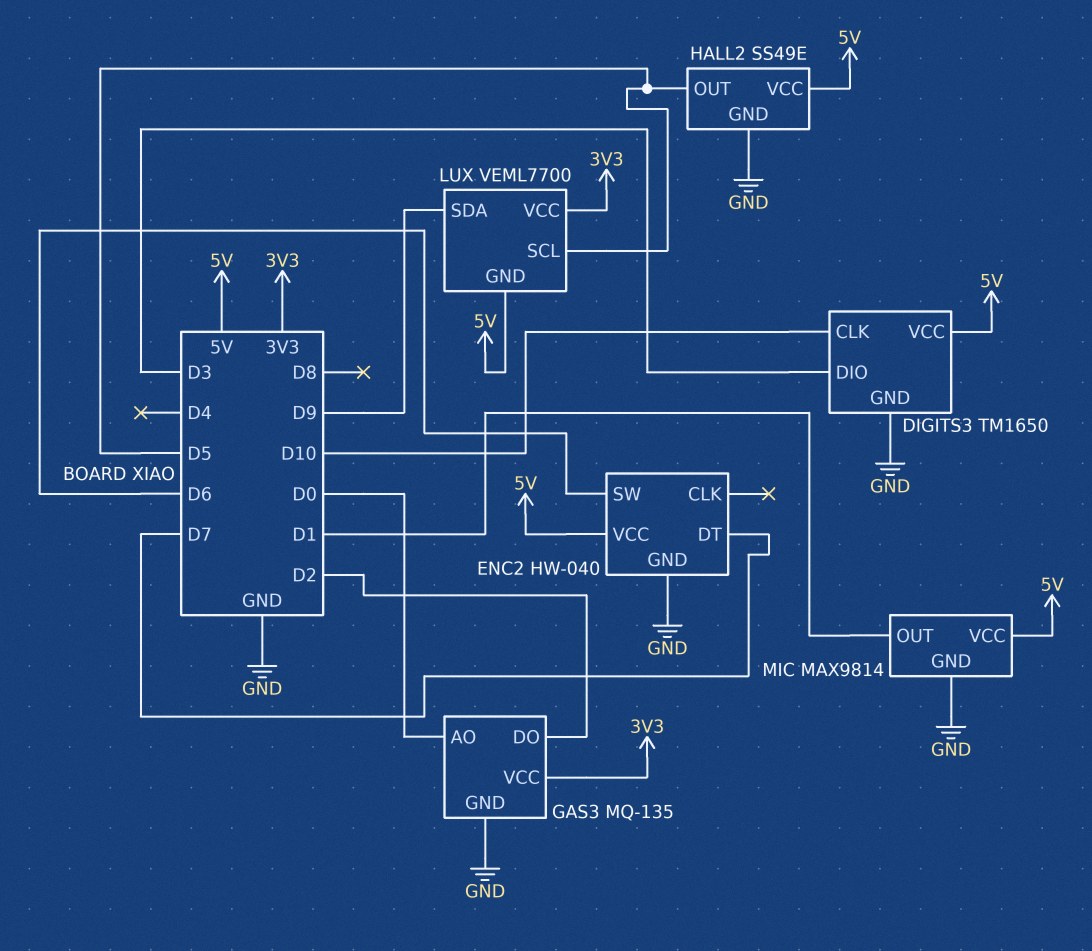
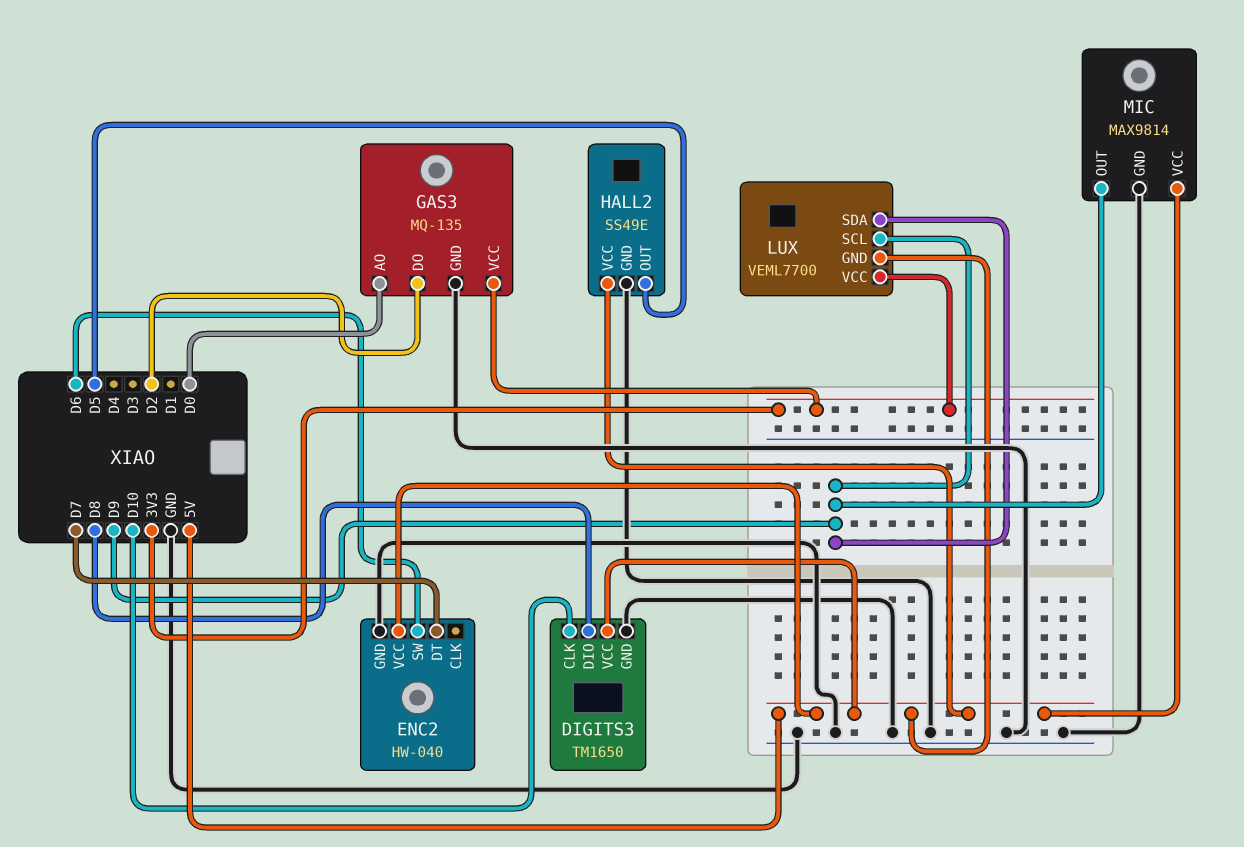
DIGITS3 pin DIO: D3 -> D8
LUX pin SCL: D5 -> D9
MIC pin OUT: D1 -> D9

